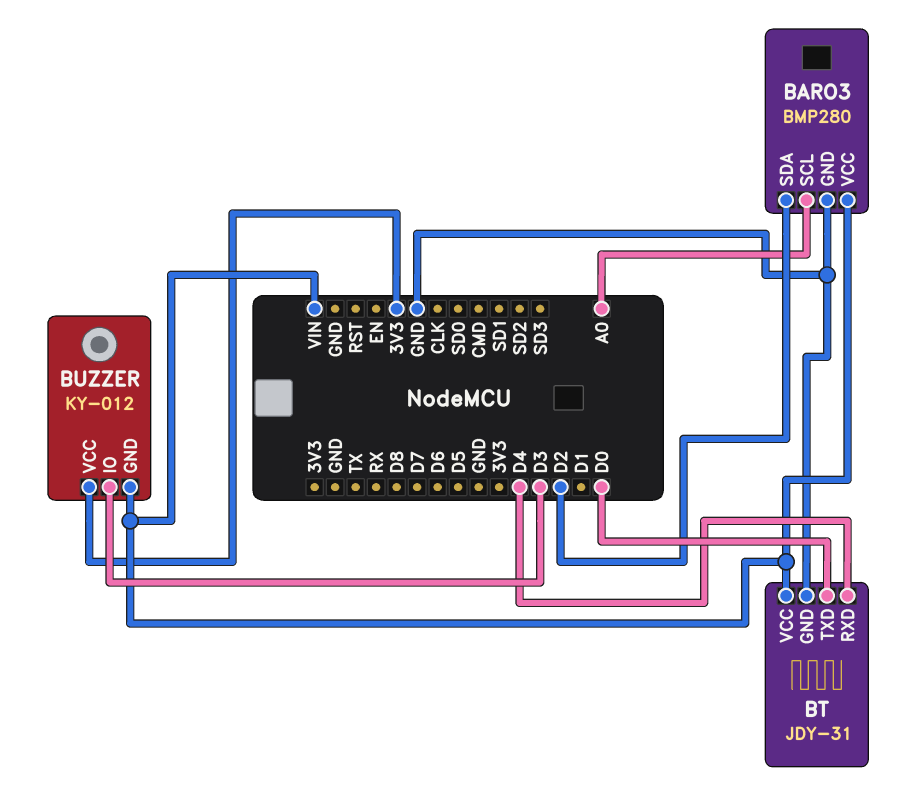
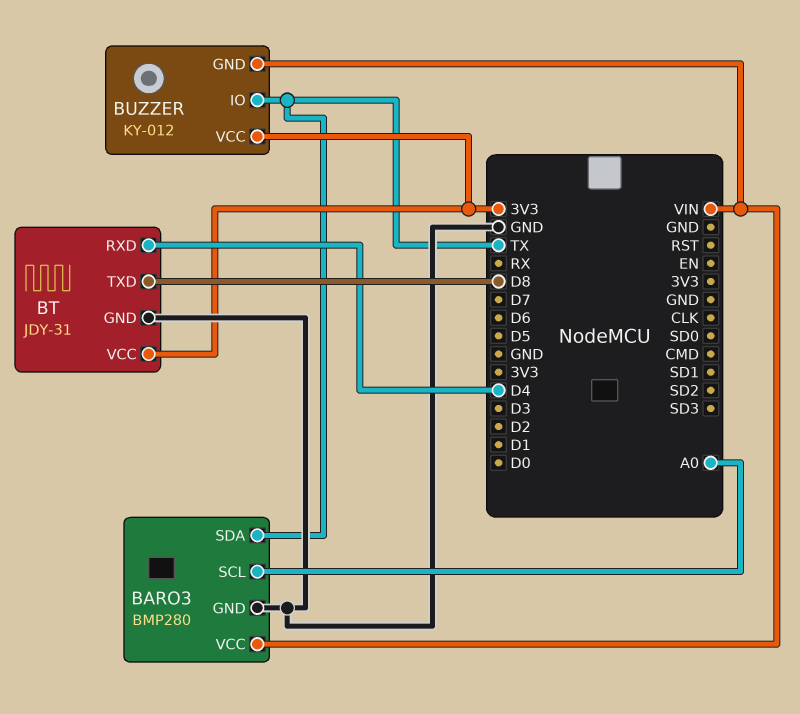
BARO3 pin SDA: D2 -> TX
BT pin TXD: D0 -> D8
BT pin VCC: VIN -> 3V3
BUZZER pin IO: D3 -> TX

